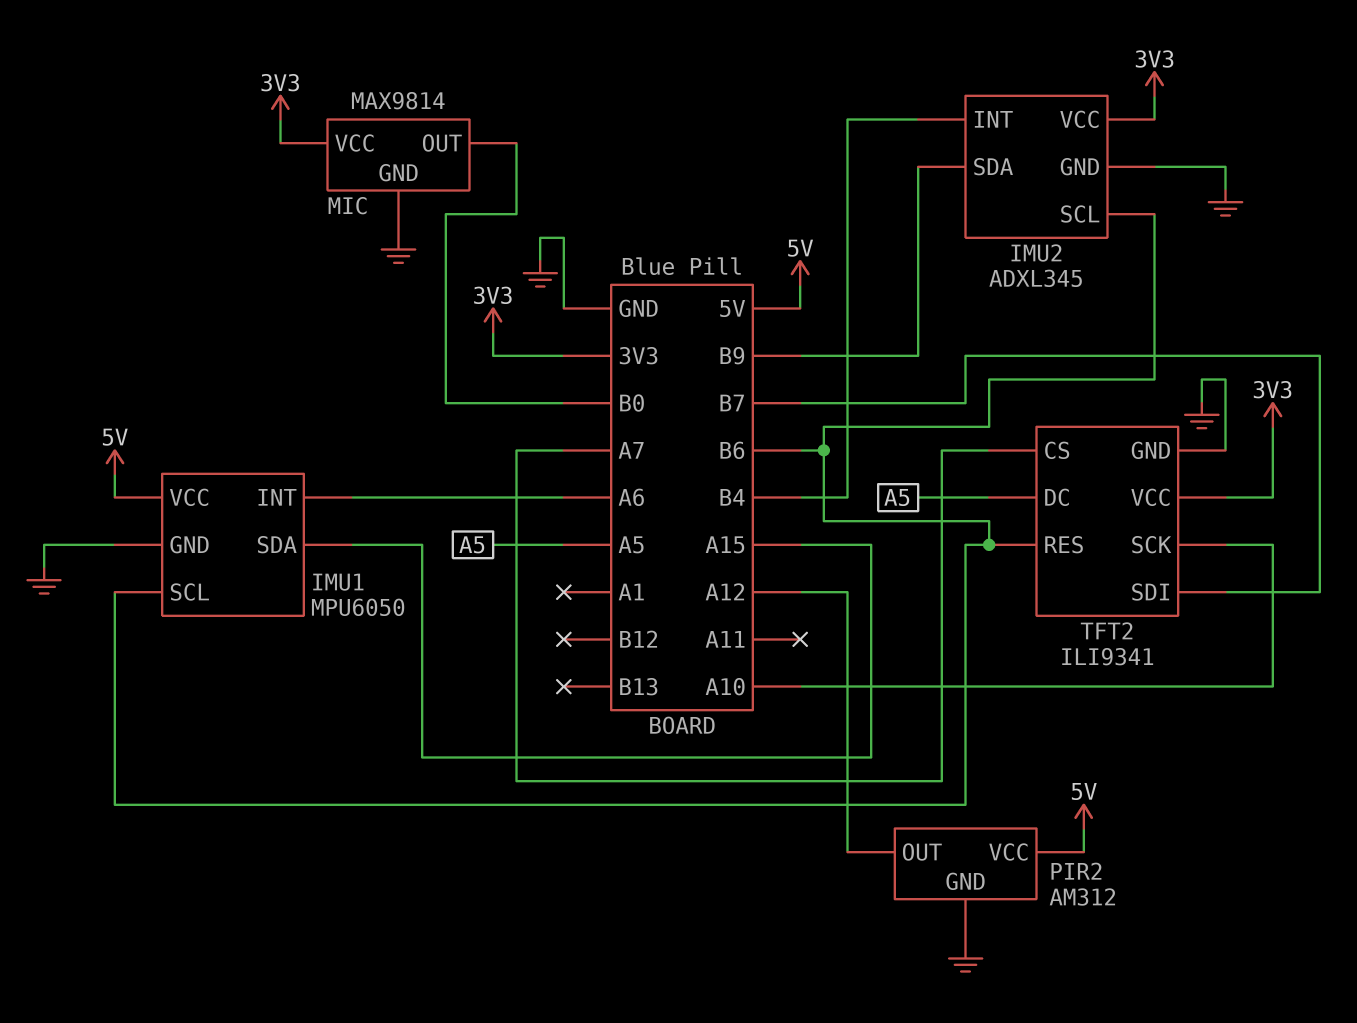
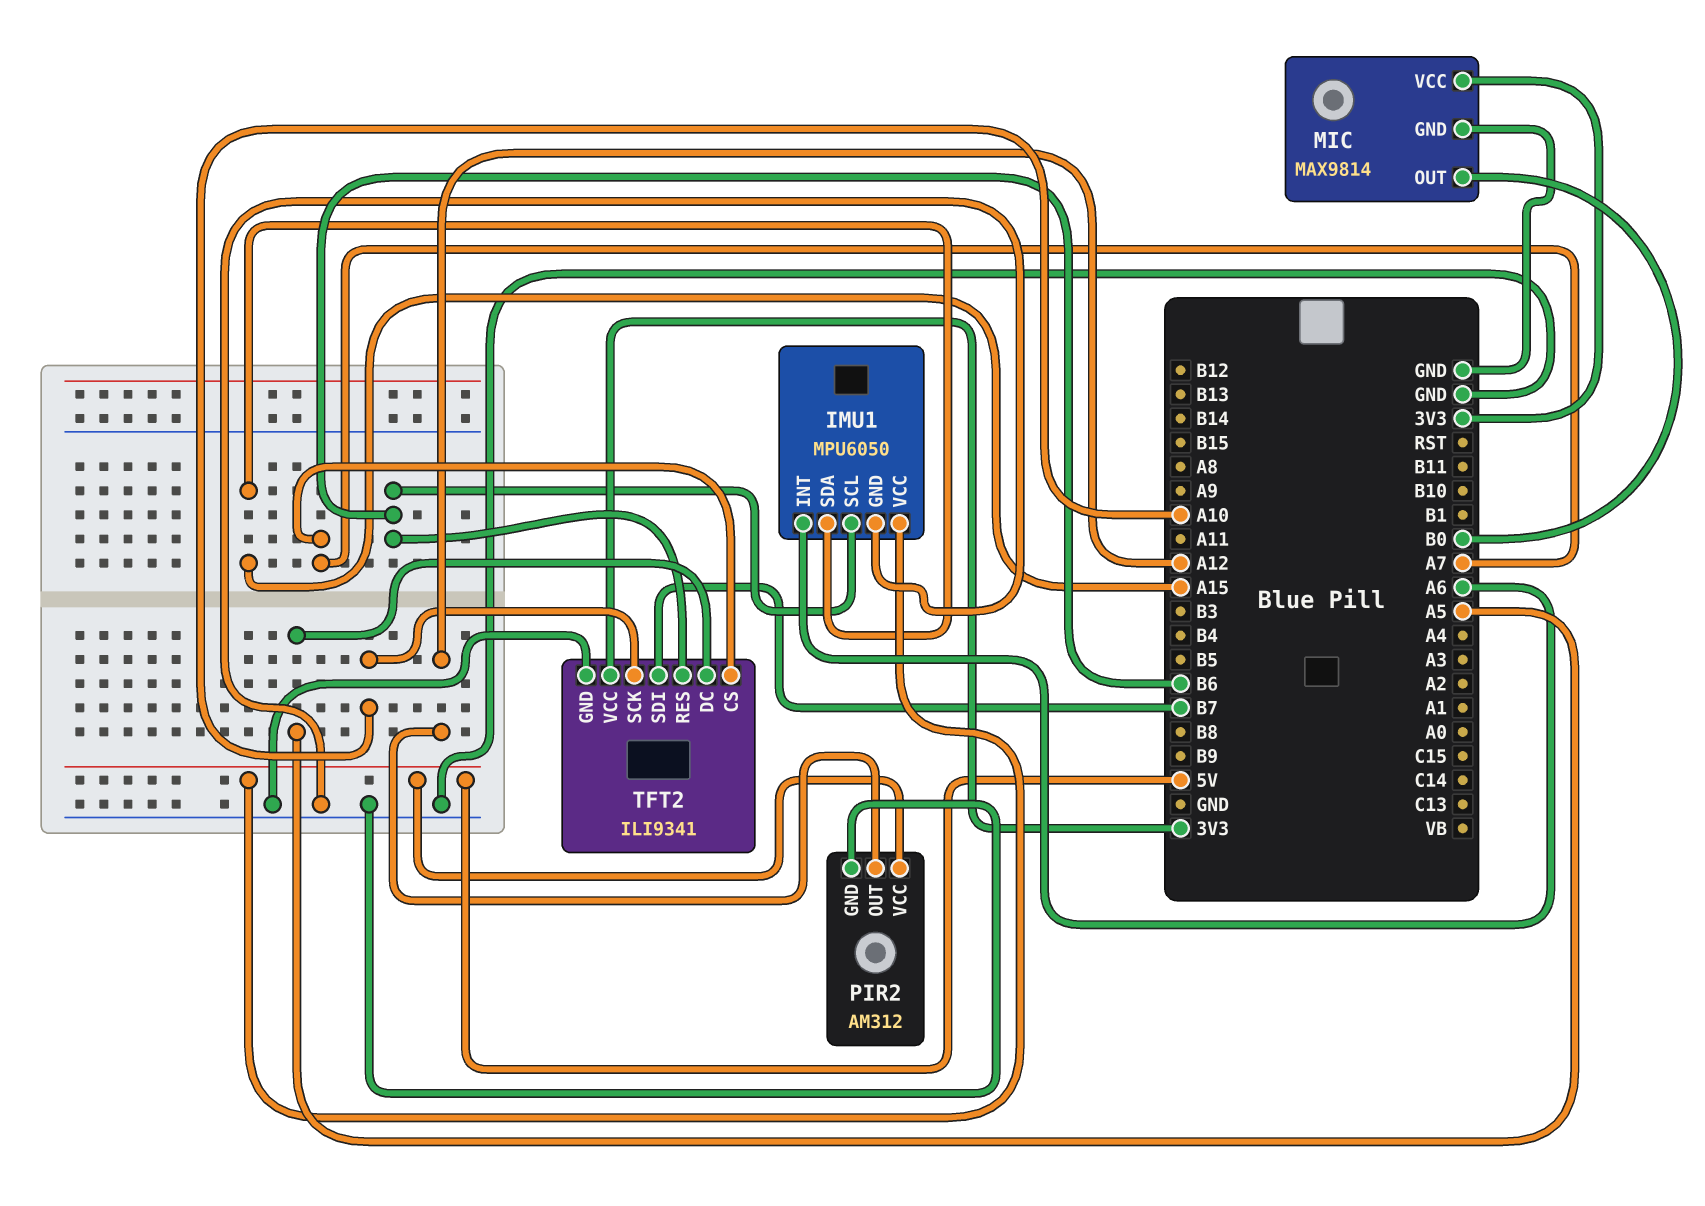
IMU2: ADXL345 -> none
IMU2 pin GND: GND -> none
IMU2 pin INT: B4 -> none
IMU2 pin SCL: B6 -> none
IMU2 pin SDA: B9 -> none
IMU2 pin VCC: 3V3 -> none

